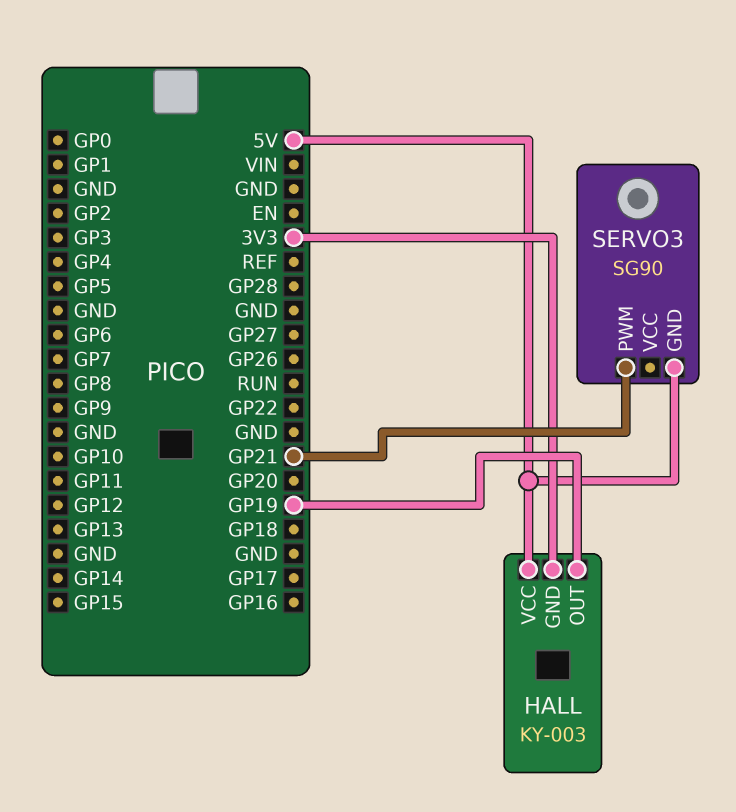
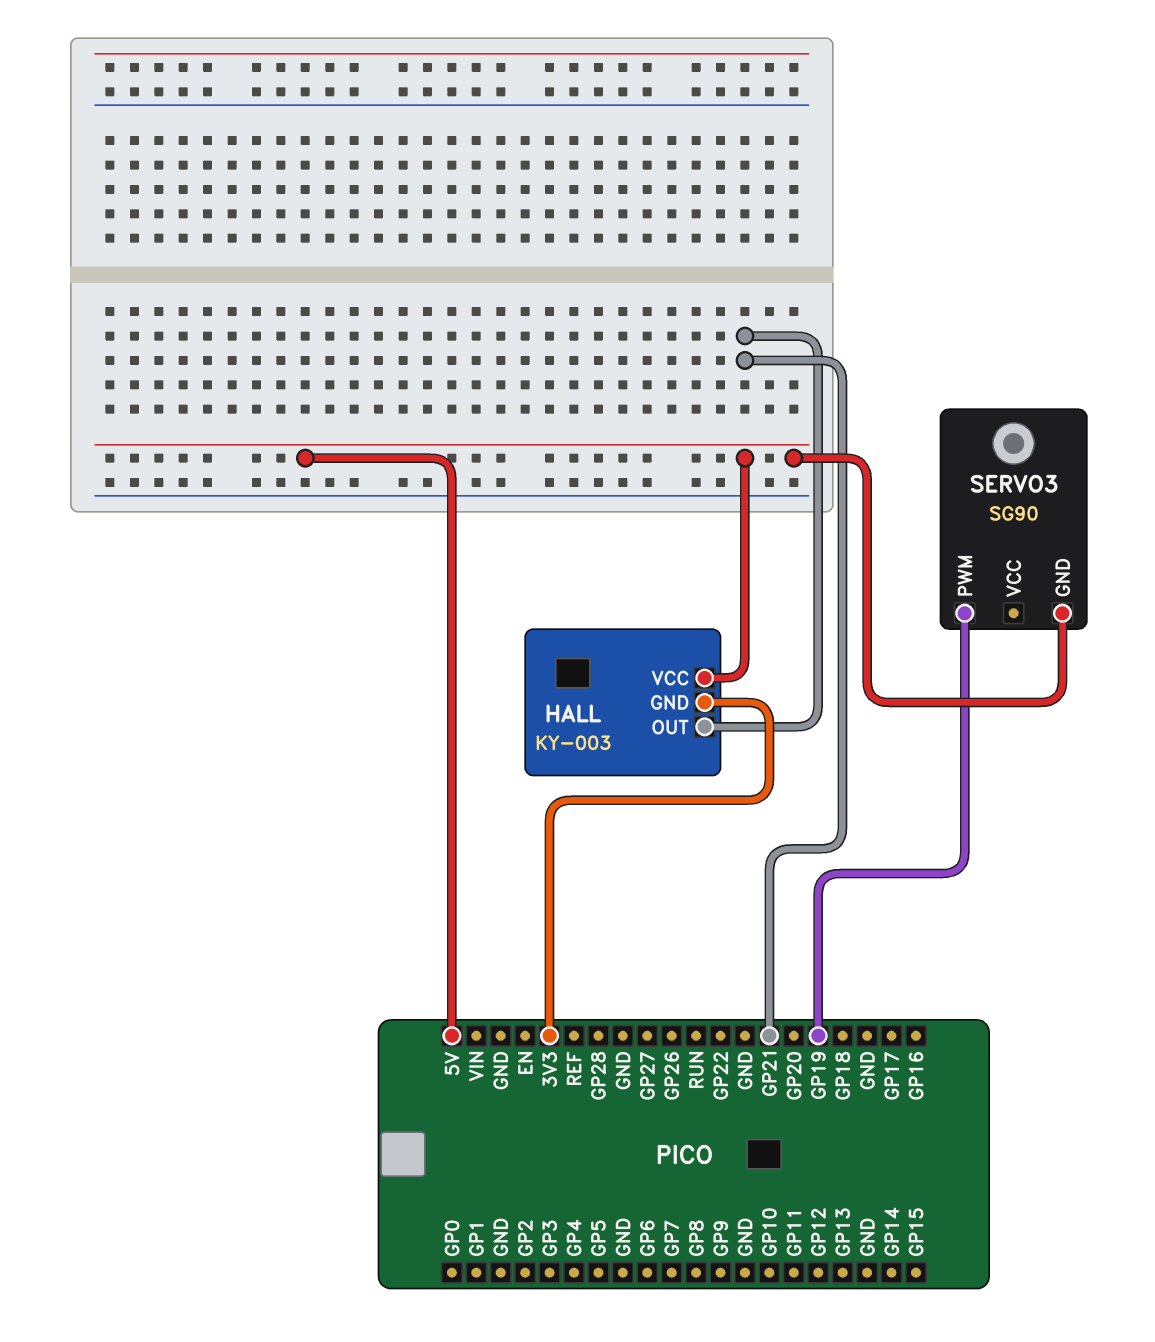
HALL pin OUT: GP19 -> GP21
SERVO3 pin PWM: GP21 -> GP19

